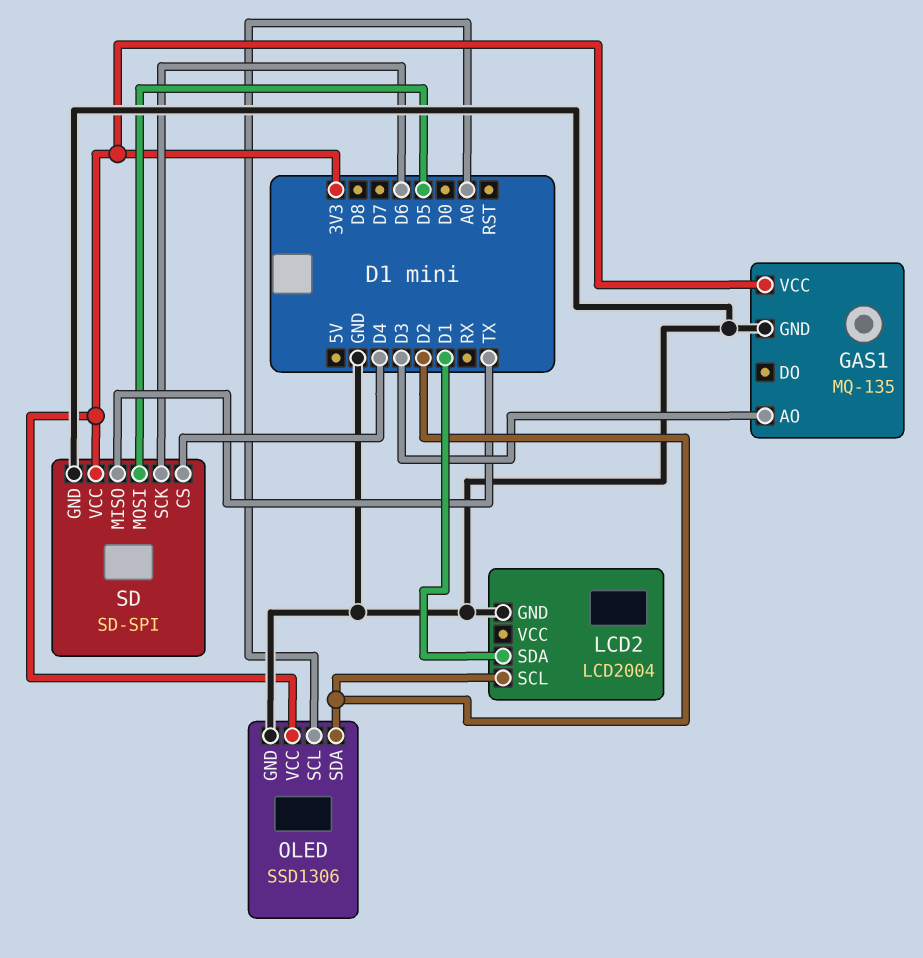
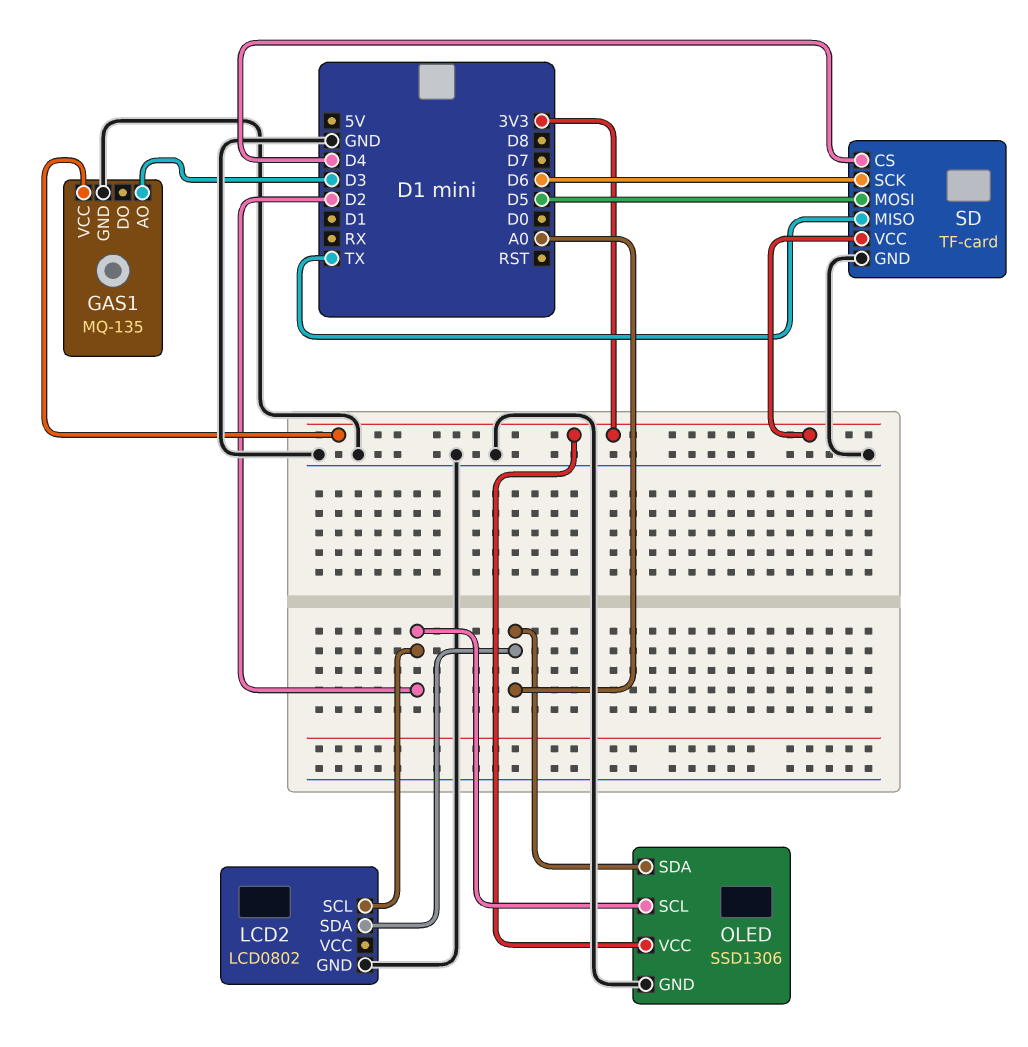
LCD2: LCD2004 -> LCD0802
LCD2 pin SDA: D1 -> A0
OLED pin SCL: A0 -> D2
OLED pin SDA: D2 -> A0
SD: SD-SPI -> TF-card

